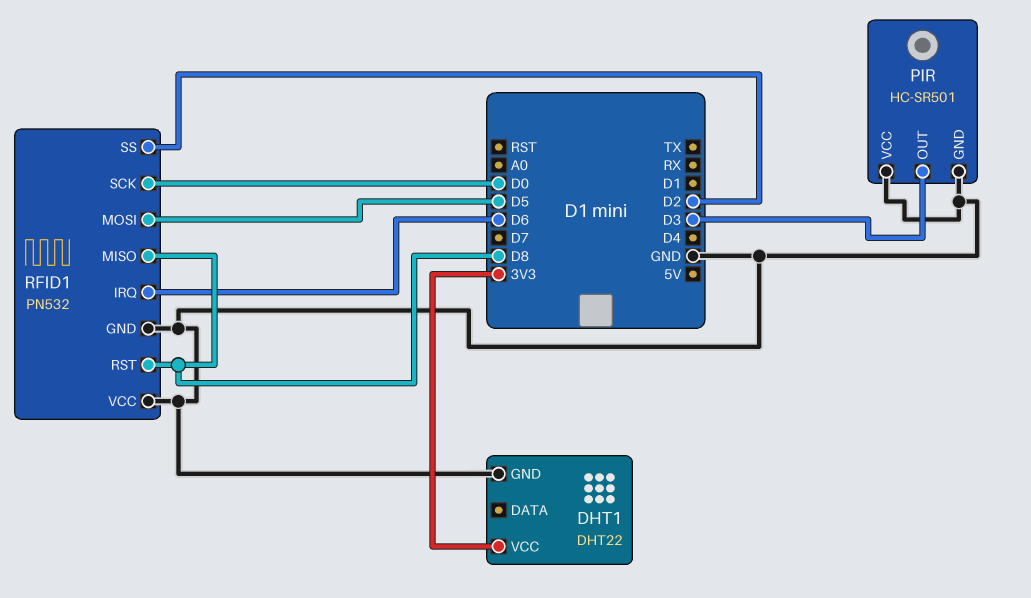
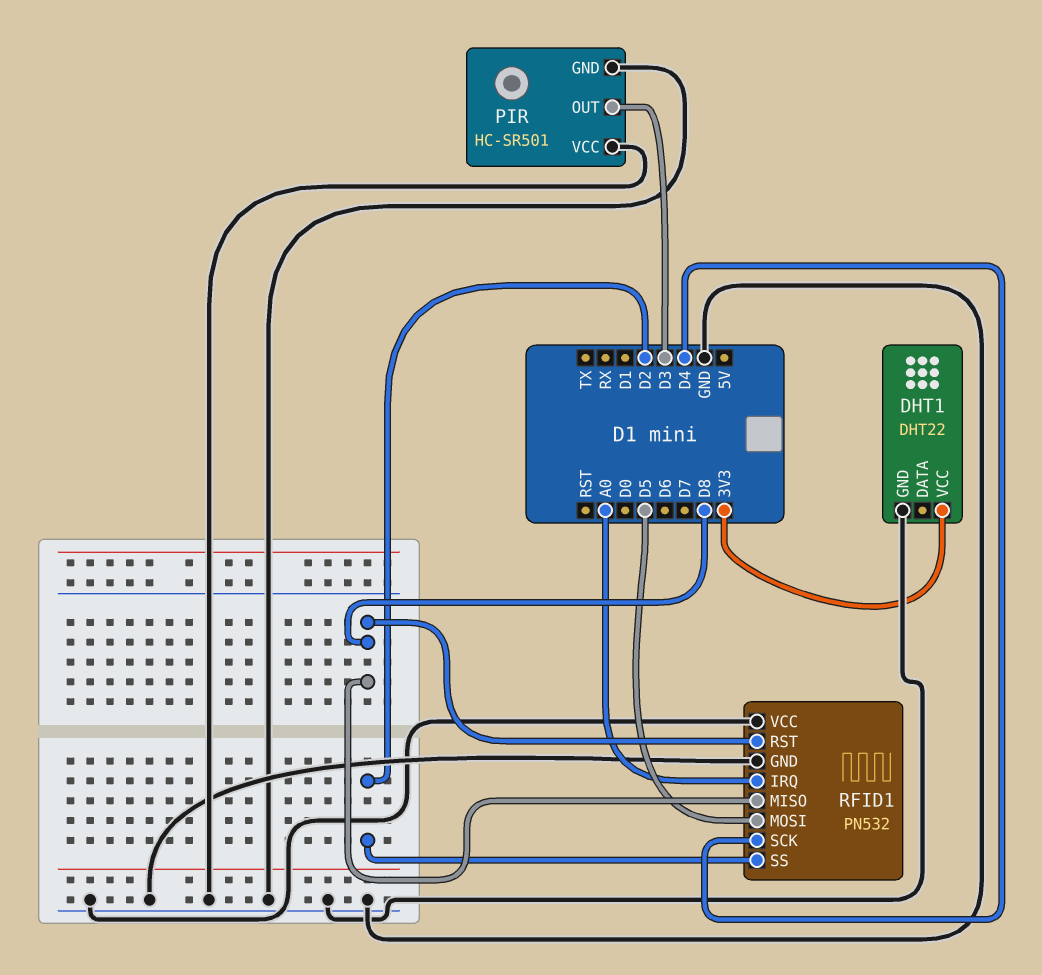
RFID1 pin IRQ: D6 -> A0
RFID1 pin SCK: D0 -> D4

